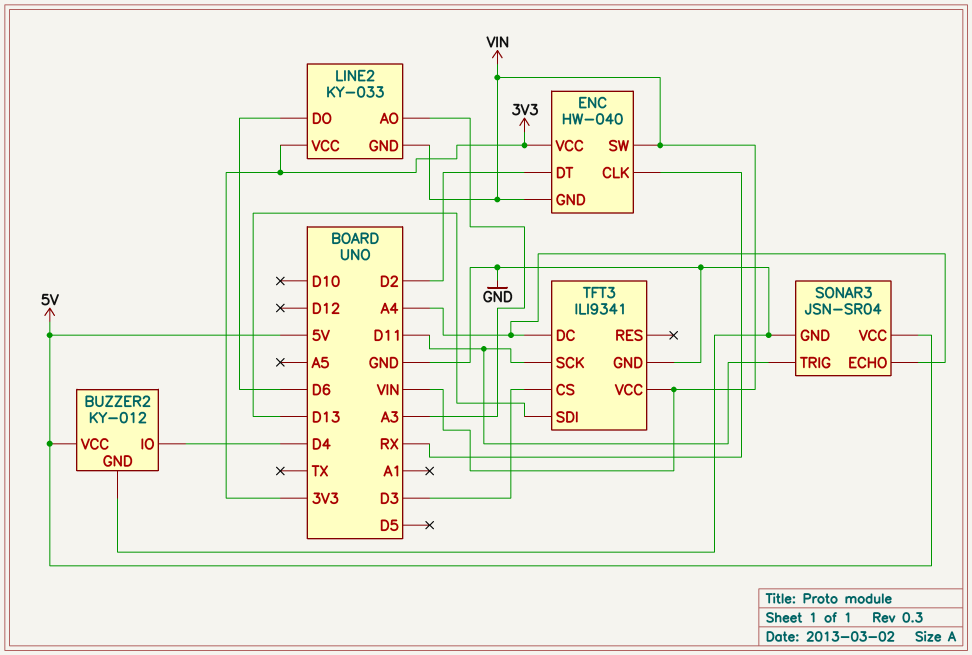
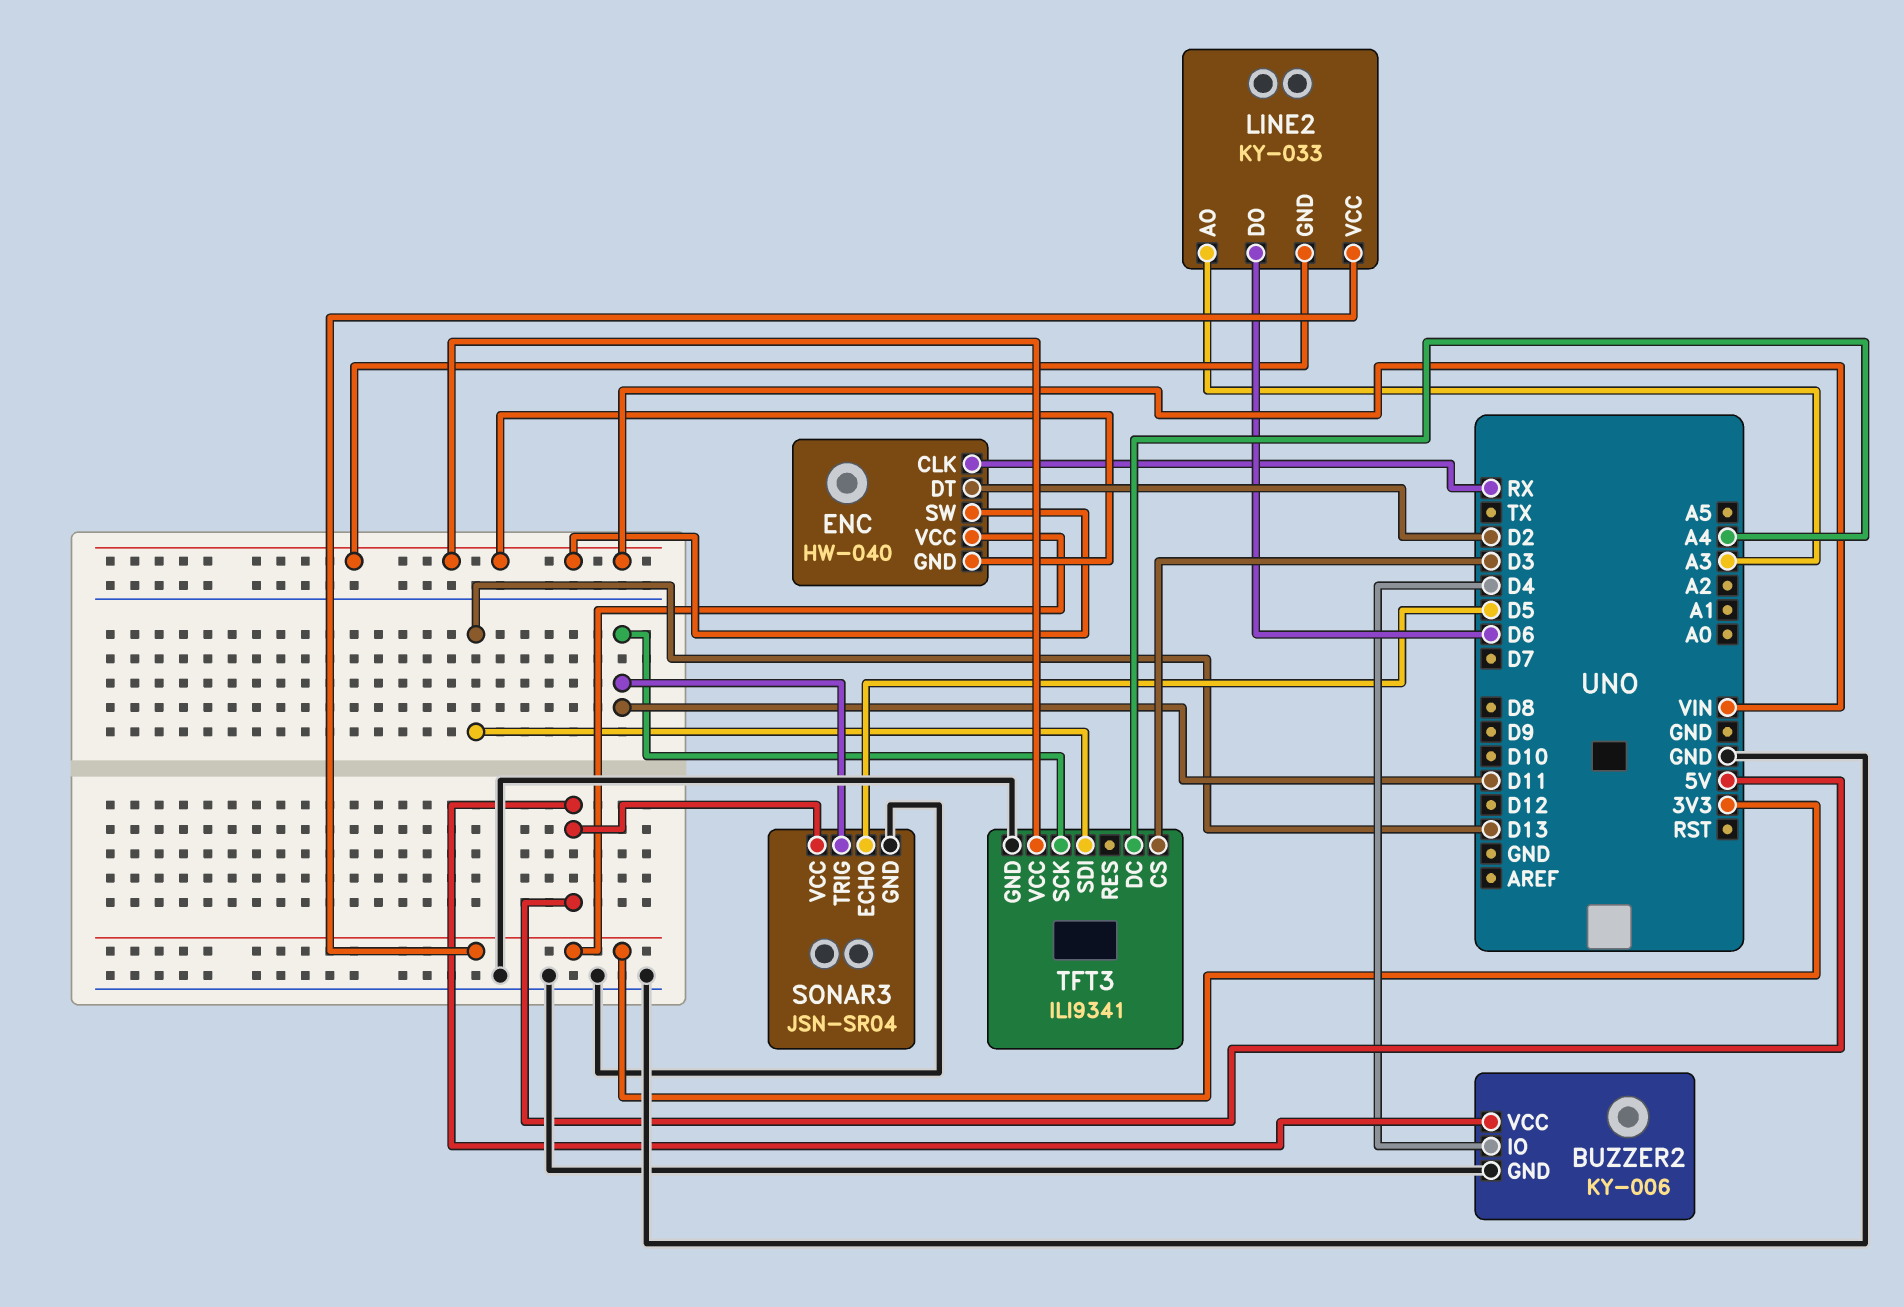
BUZZER2: KY-012 -> KY-006
SONAR3 pin ECHO: A4 -> D5

